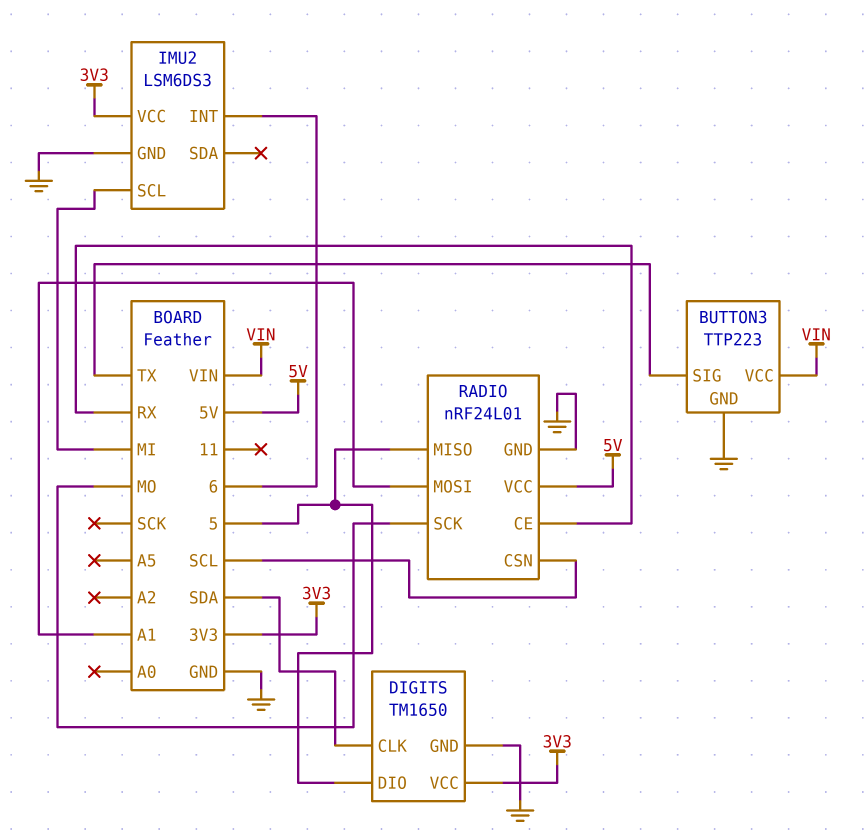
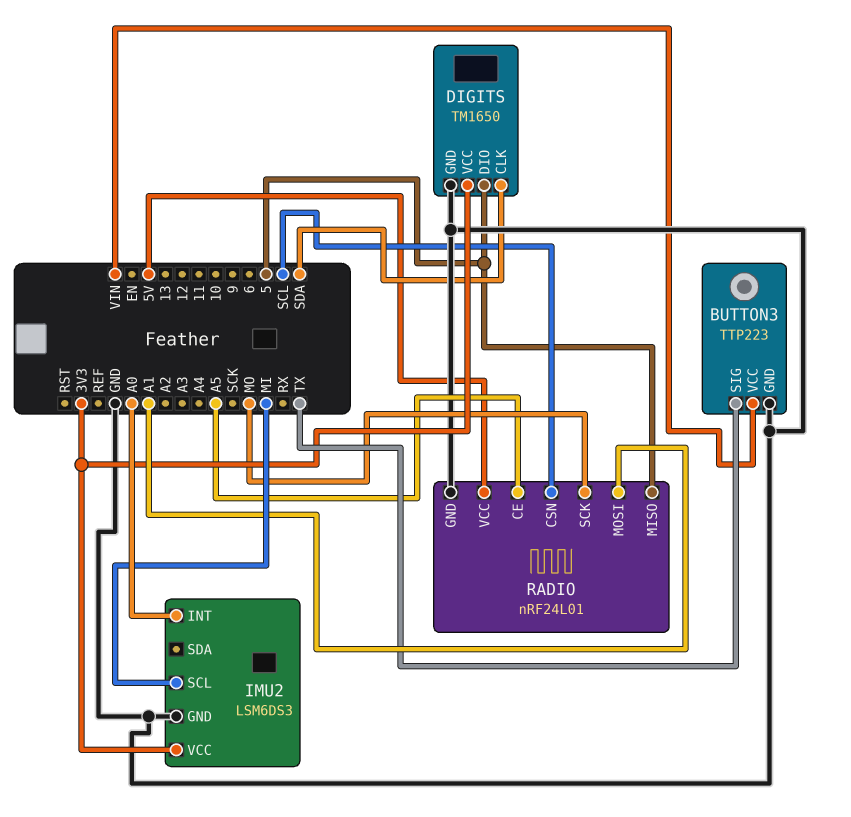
IMU2 pin INT: 6 -> A0
RADIO pin CE: RX -> A5

